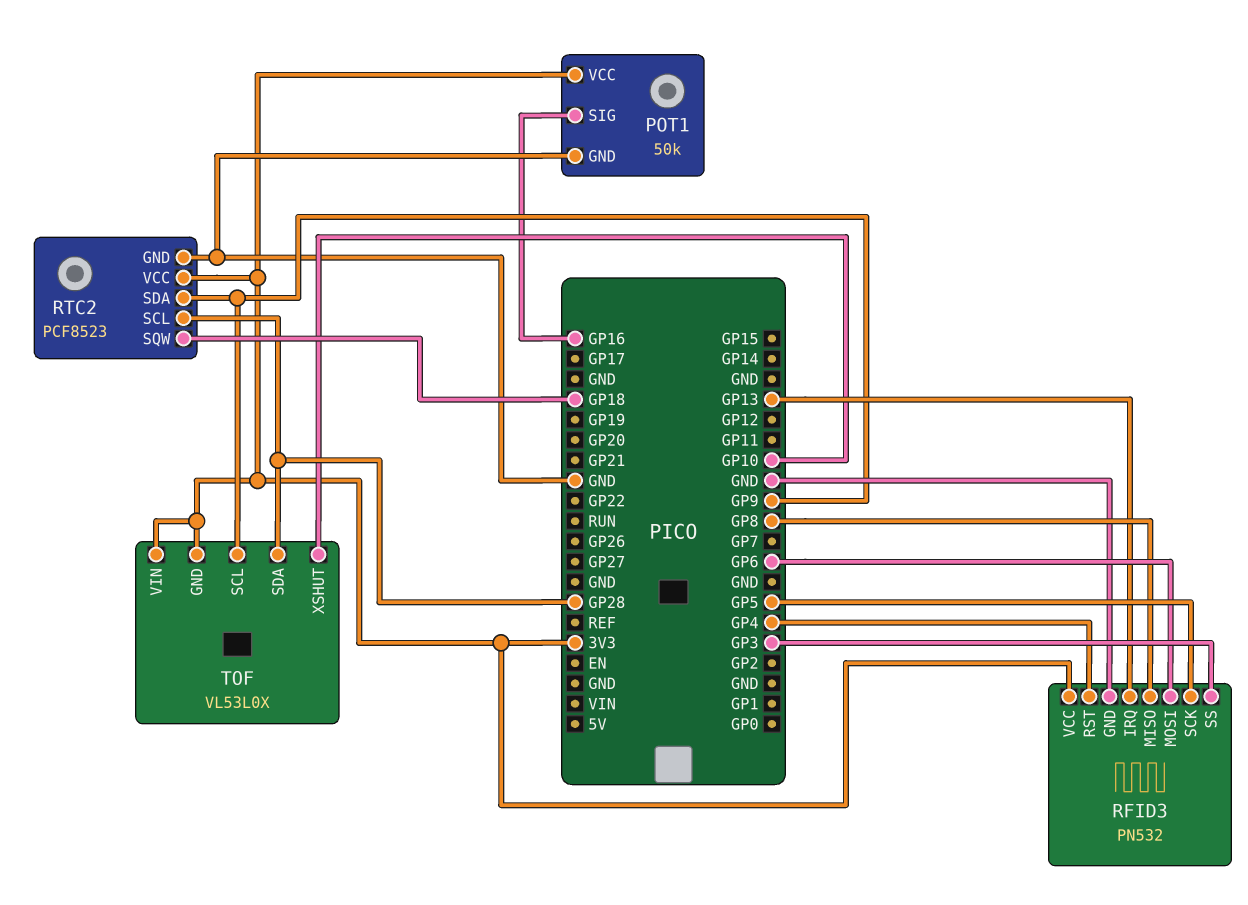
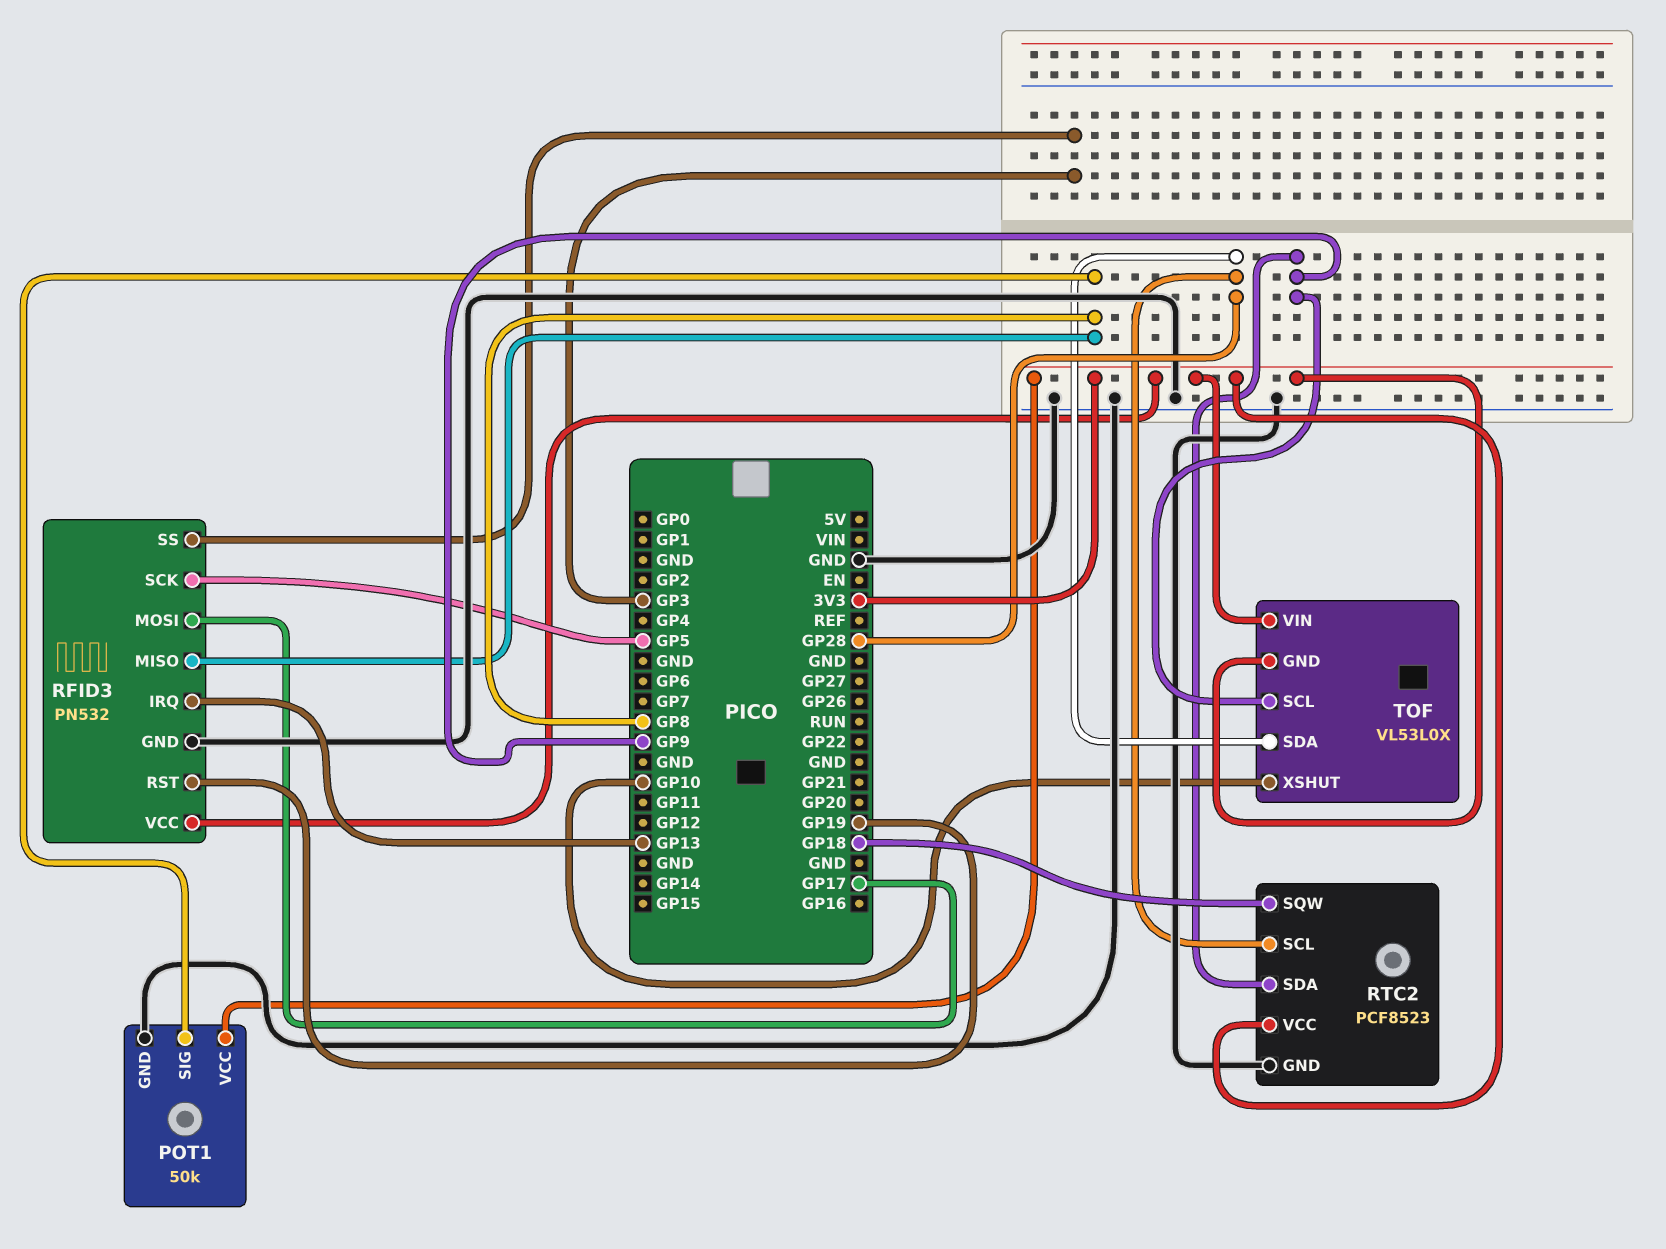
POT1 pin SIG: GP16 -> GP8
RFID3 pin MOSI: GP6 -> GP17
RFID3 pin RST: GP4 -> GP19

